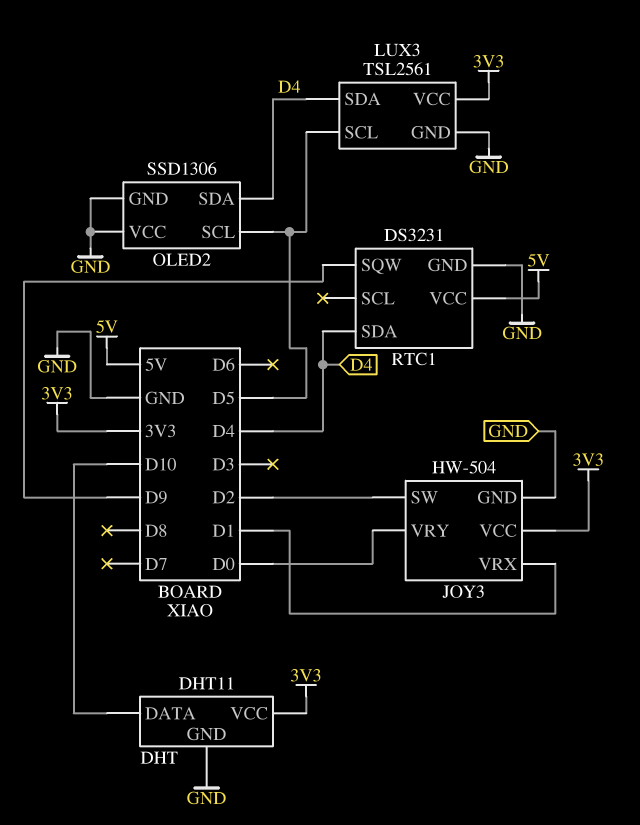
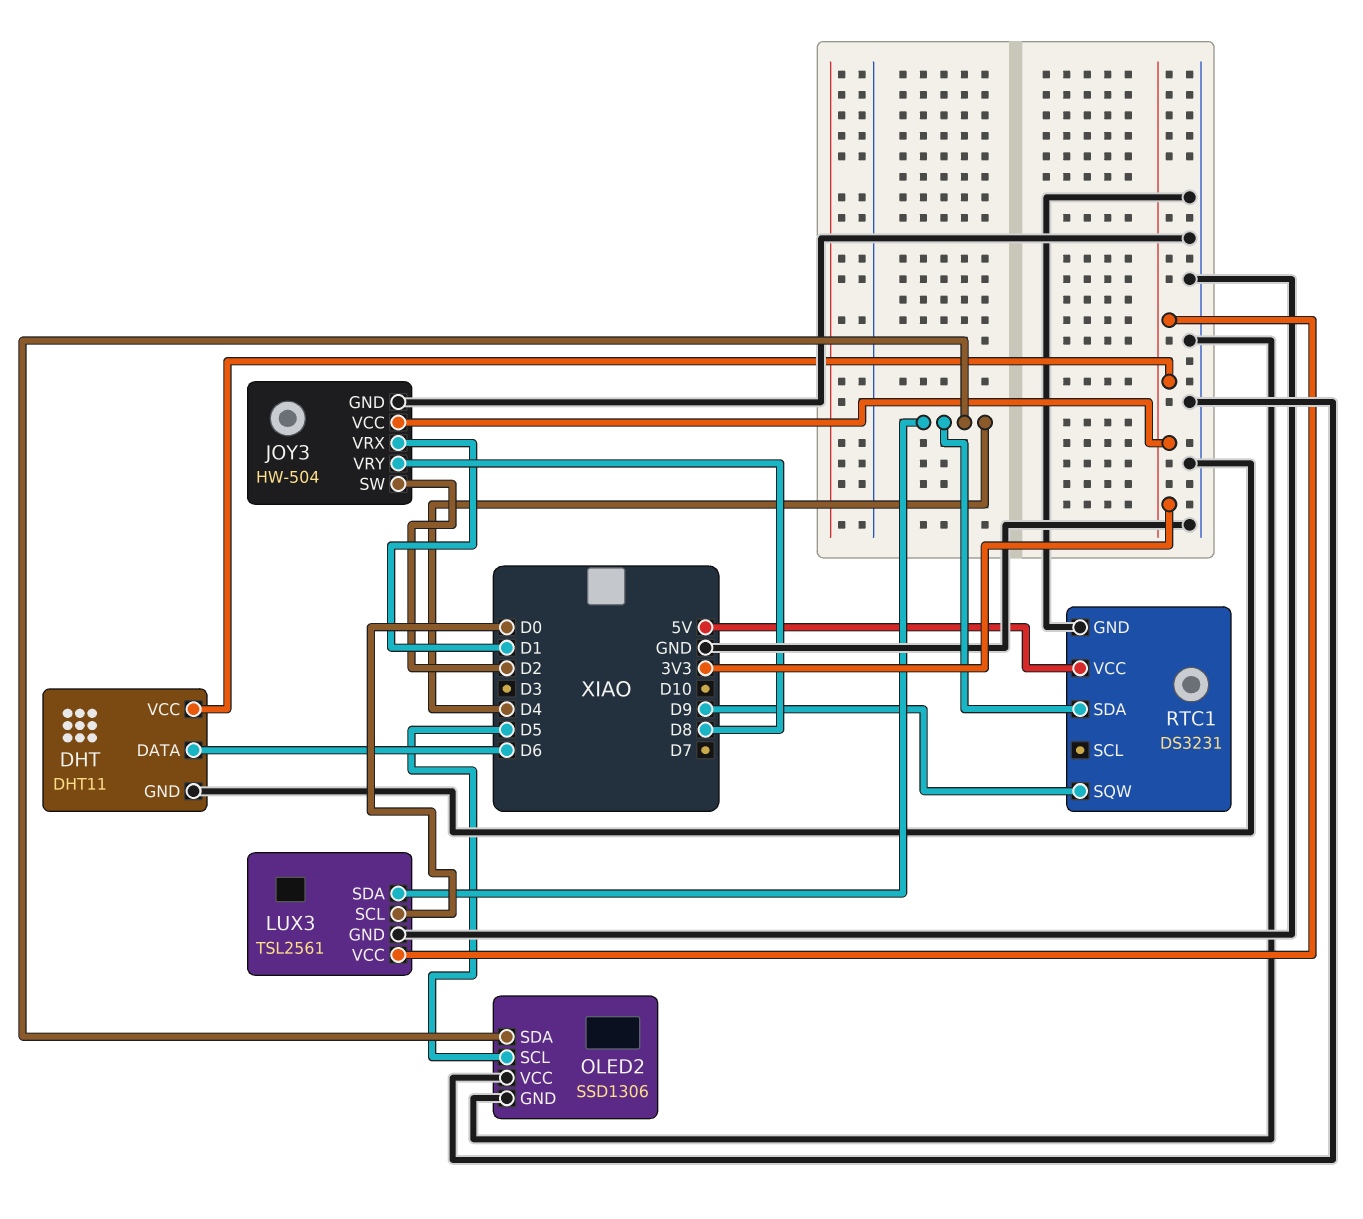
DHT pin DATA: D10 -> D6
JOY3 pin VRY: D0 -> D8
LUX3 pin SCL: D5 -> D0

